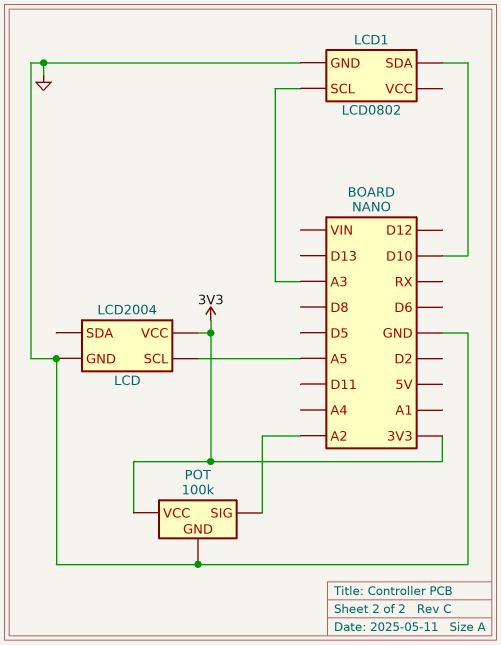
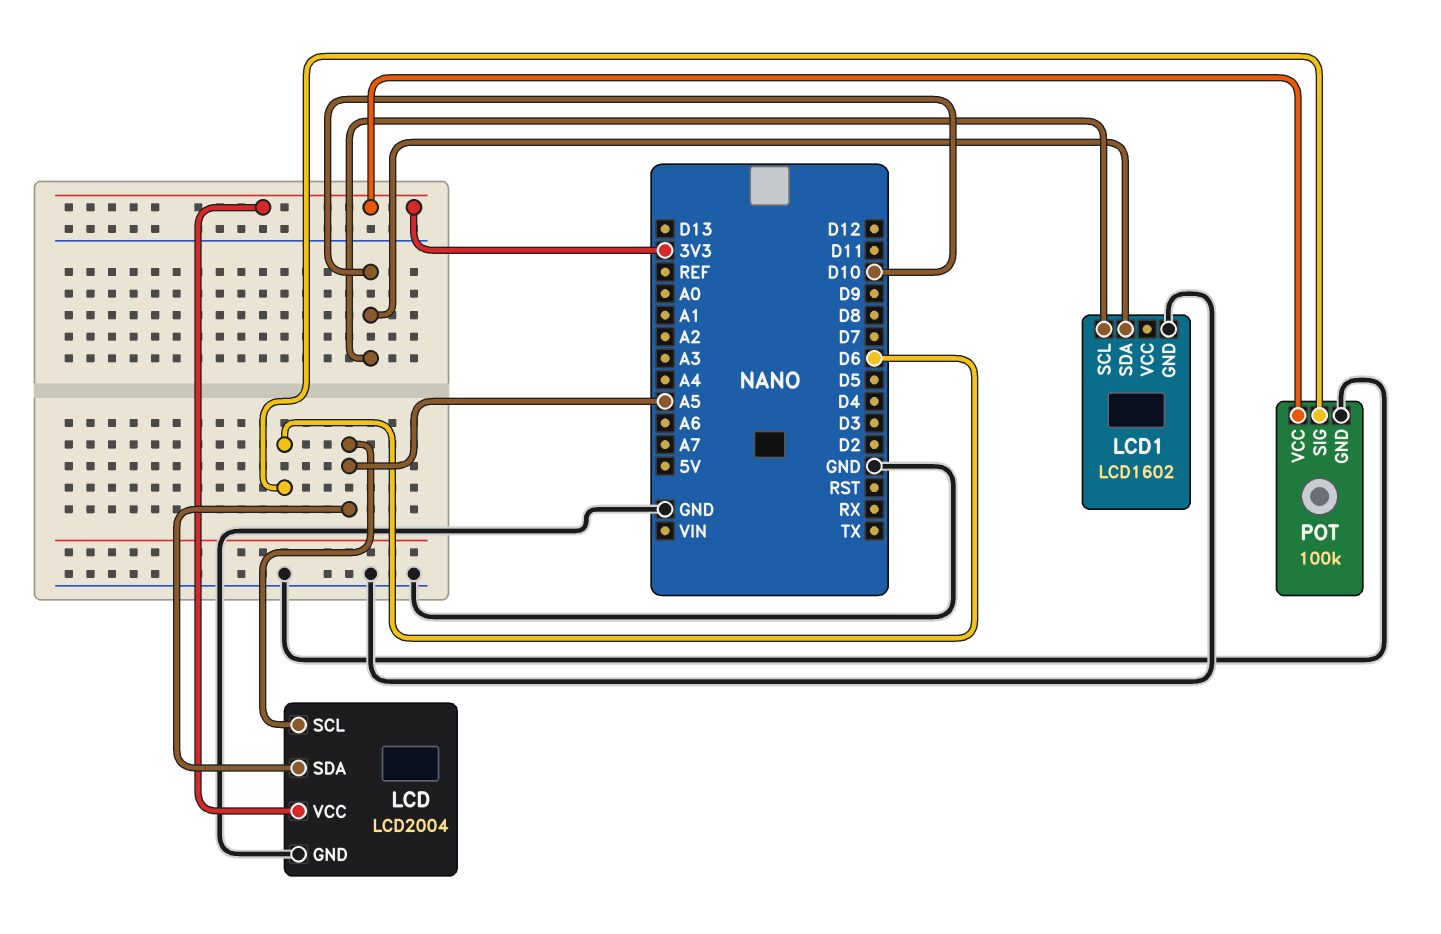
LCD pin SDA: none -> A5
LCD1: LCD0802 -> LCD1602
LCD1 pin SCL: A3 -> D10
POT pin SIG: A2 -> D6

